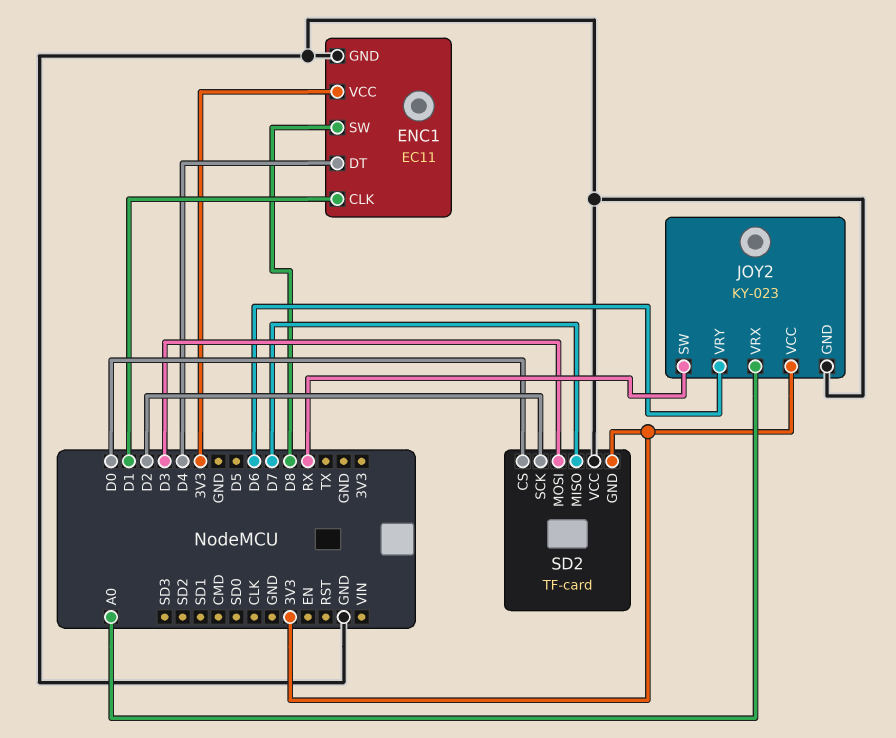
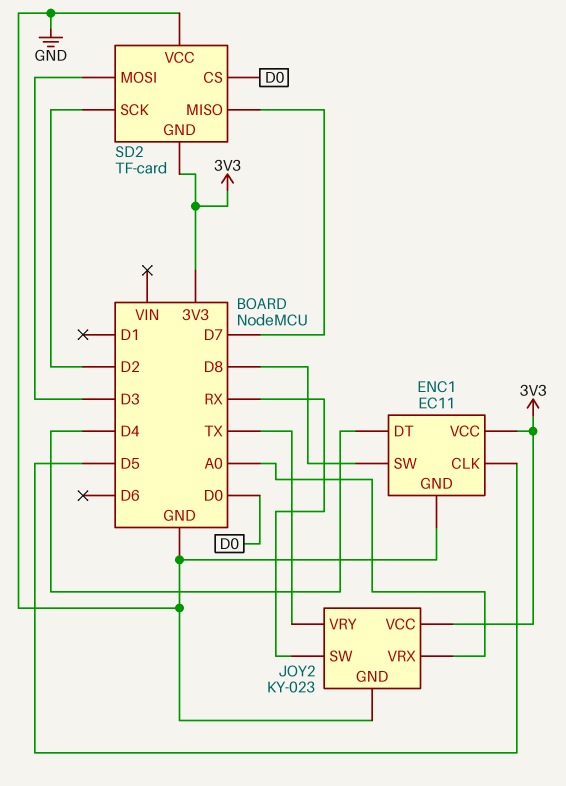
ENC1 pin CLK: D1 -> D5
JOY2 pin VRY: D6 -> TX

